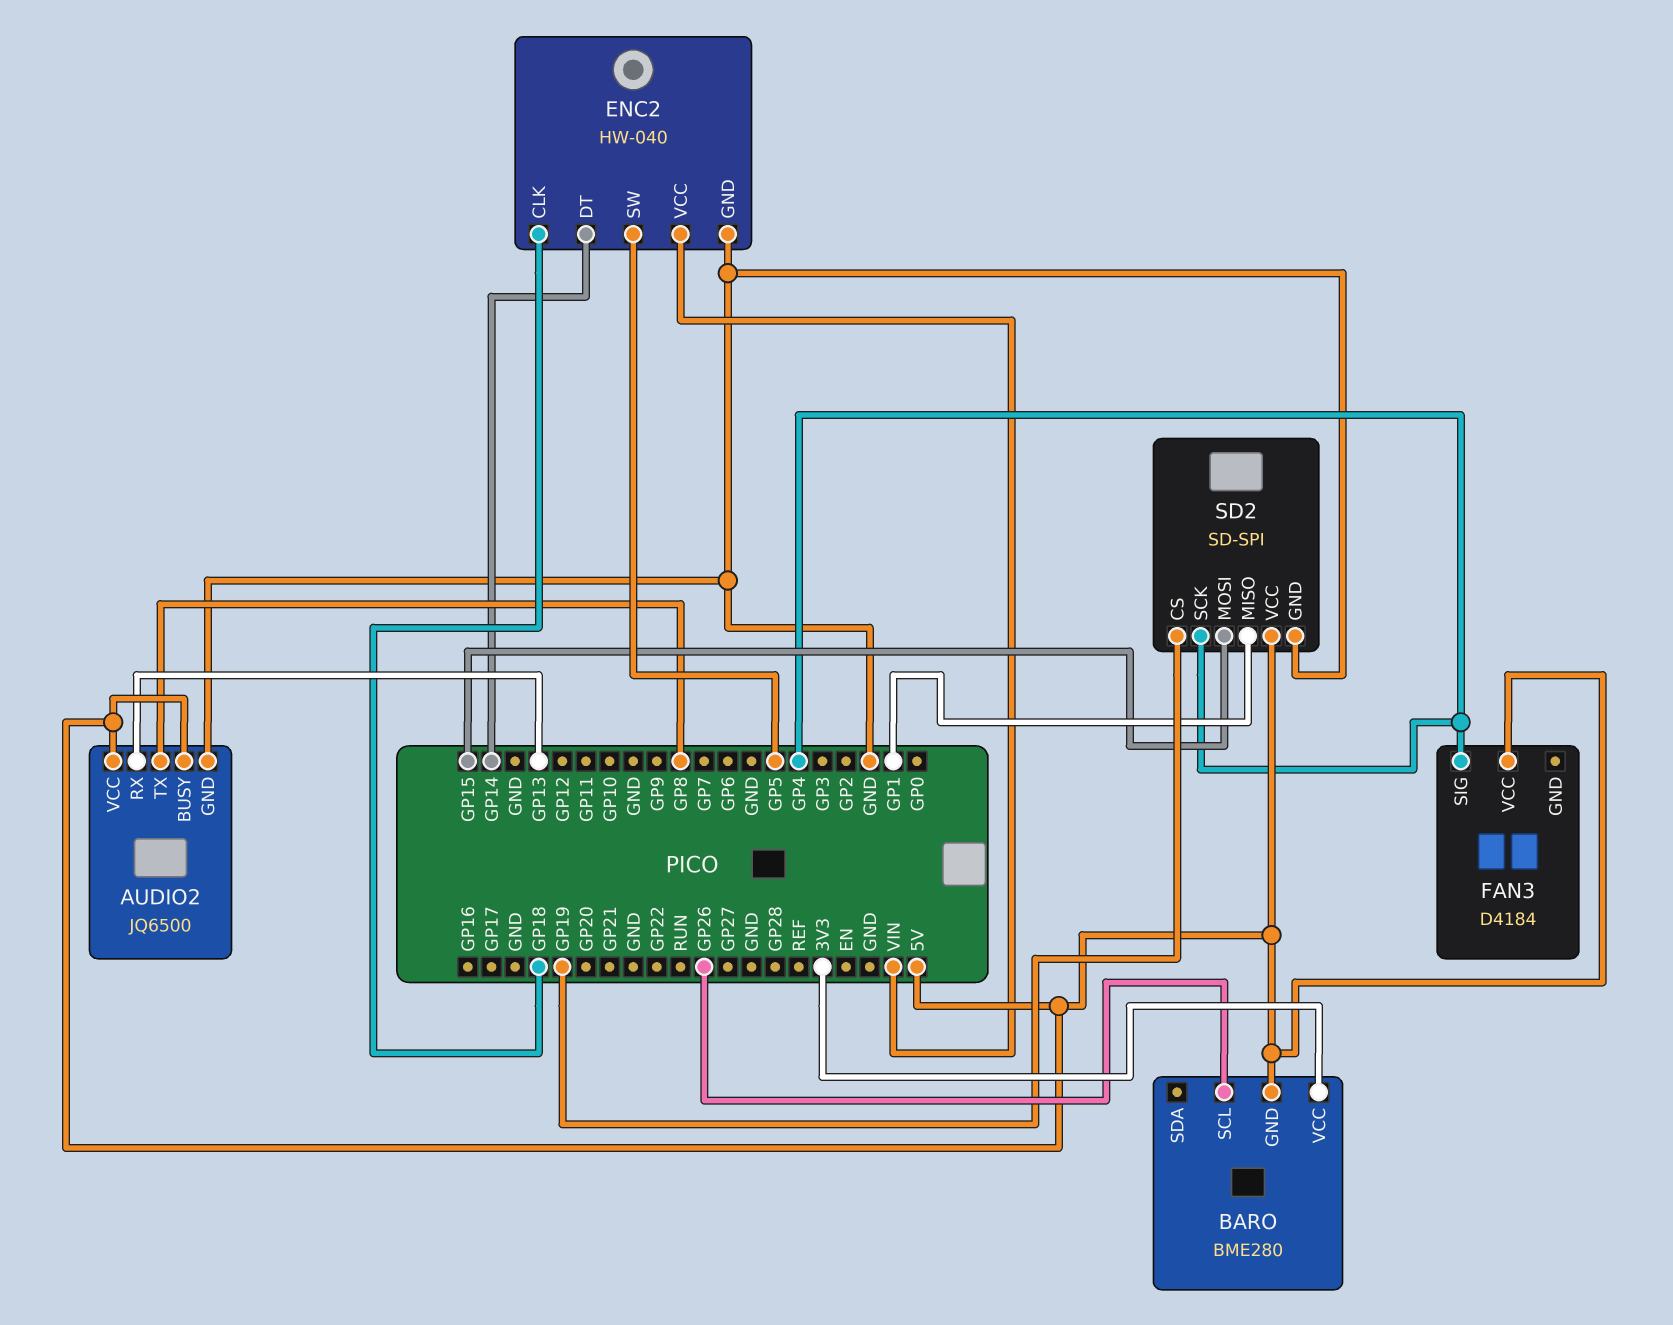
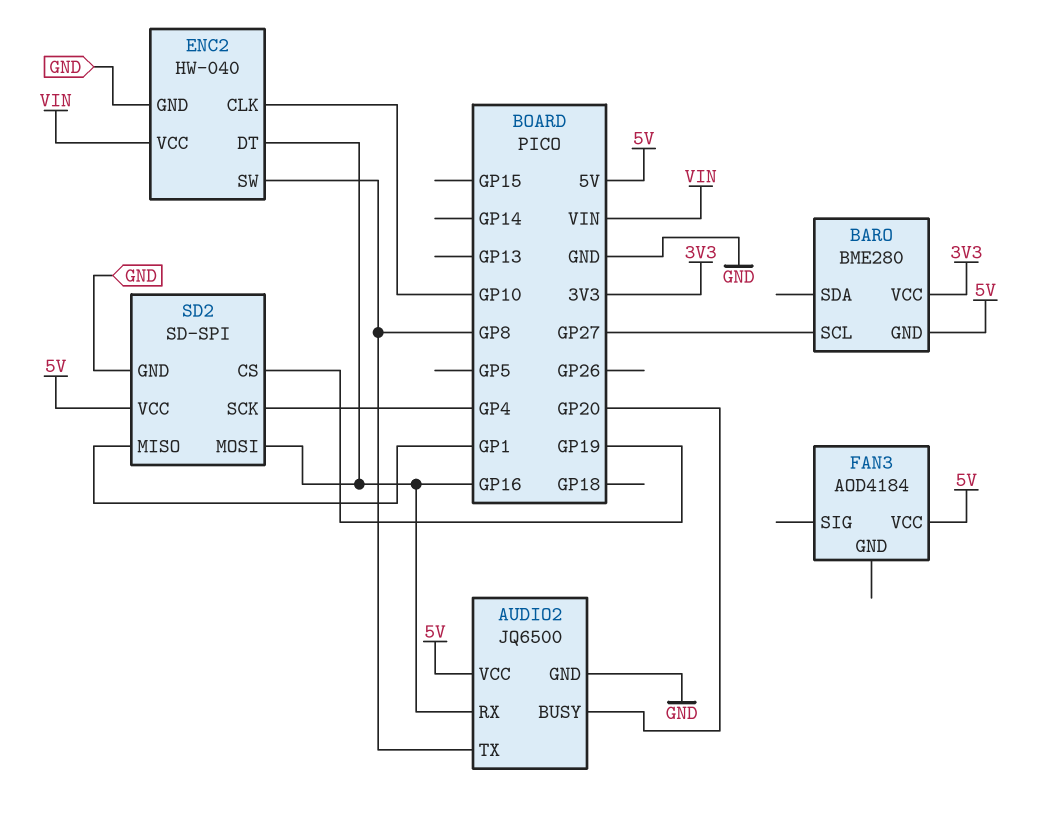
AUDIO2 pin BUSY: 5V -> GP20
AUDIO2 pin RX: GP13 -> GP16
BARO pin SCL: GP26 -> GP27
ENC2 pin CLK: GP18 -> GP10
ENC2 pin DT: GP14 -> GP16
ENC2 pin SW: GP5 -> GP8
FAN3: D4184 -> AOD4184
FAN3 pin SIG: GP4 -> none
SD2 pin MOSI: GP15 -> GP16

